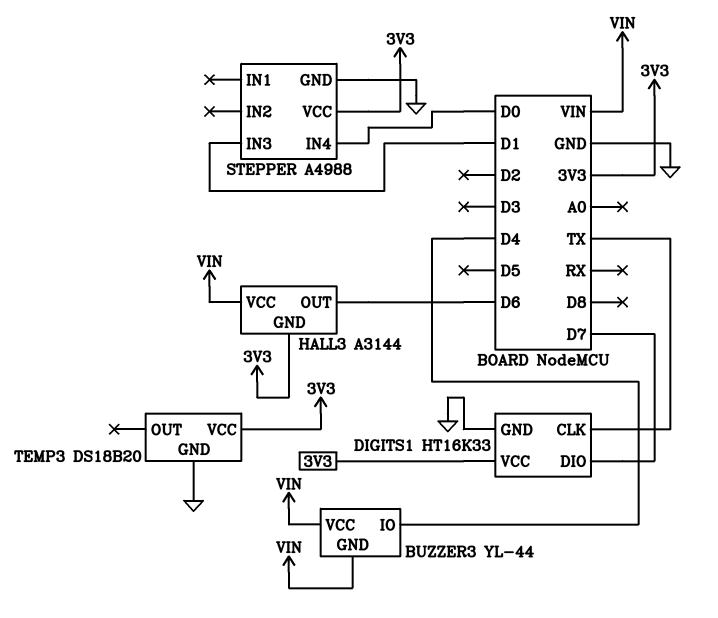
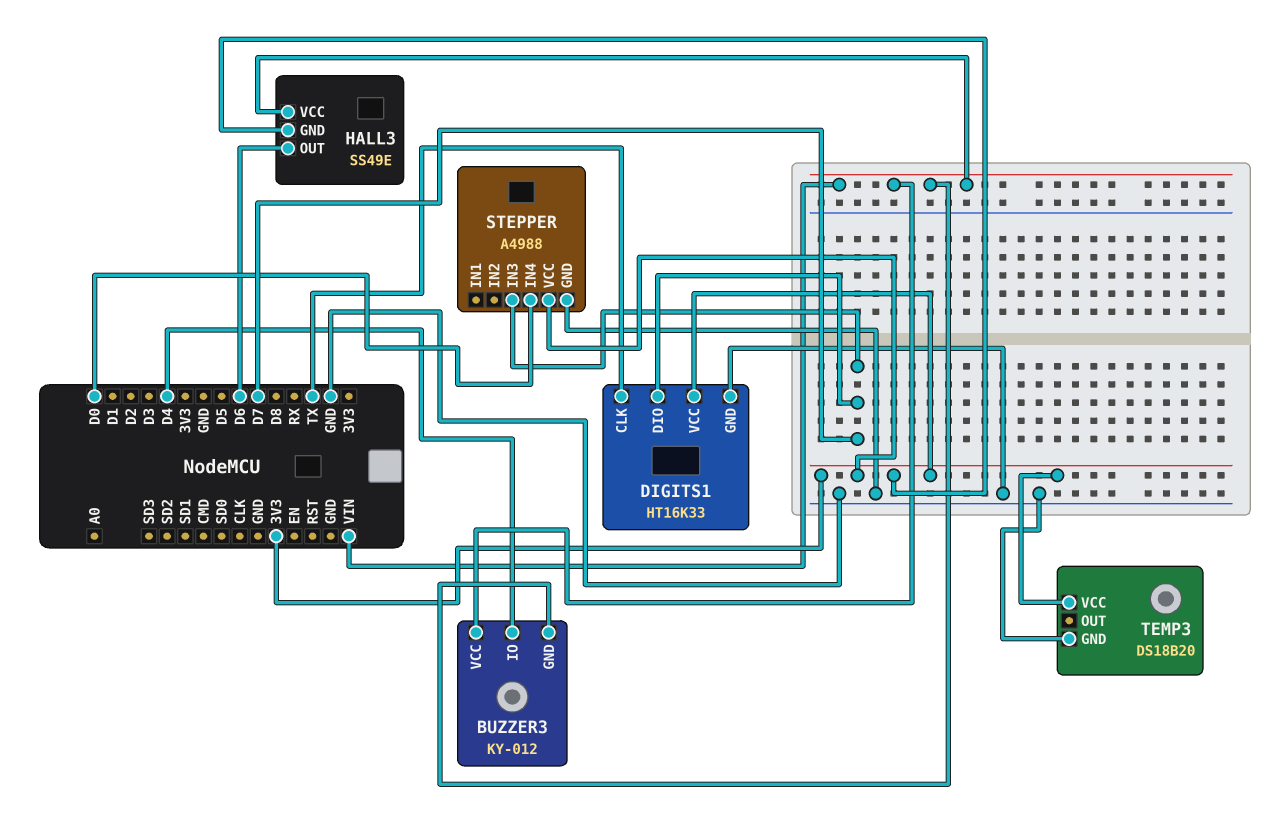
BUZZER3: YL-44 -> KY-012
HALL3: A3144 -> SS49E
STEPPER pin IN3: D1 -> D7

